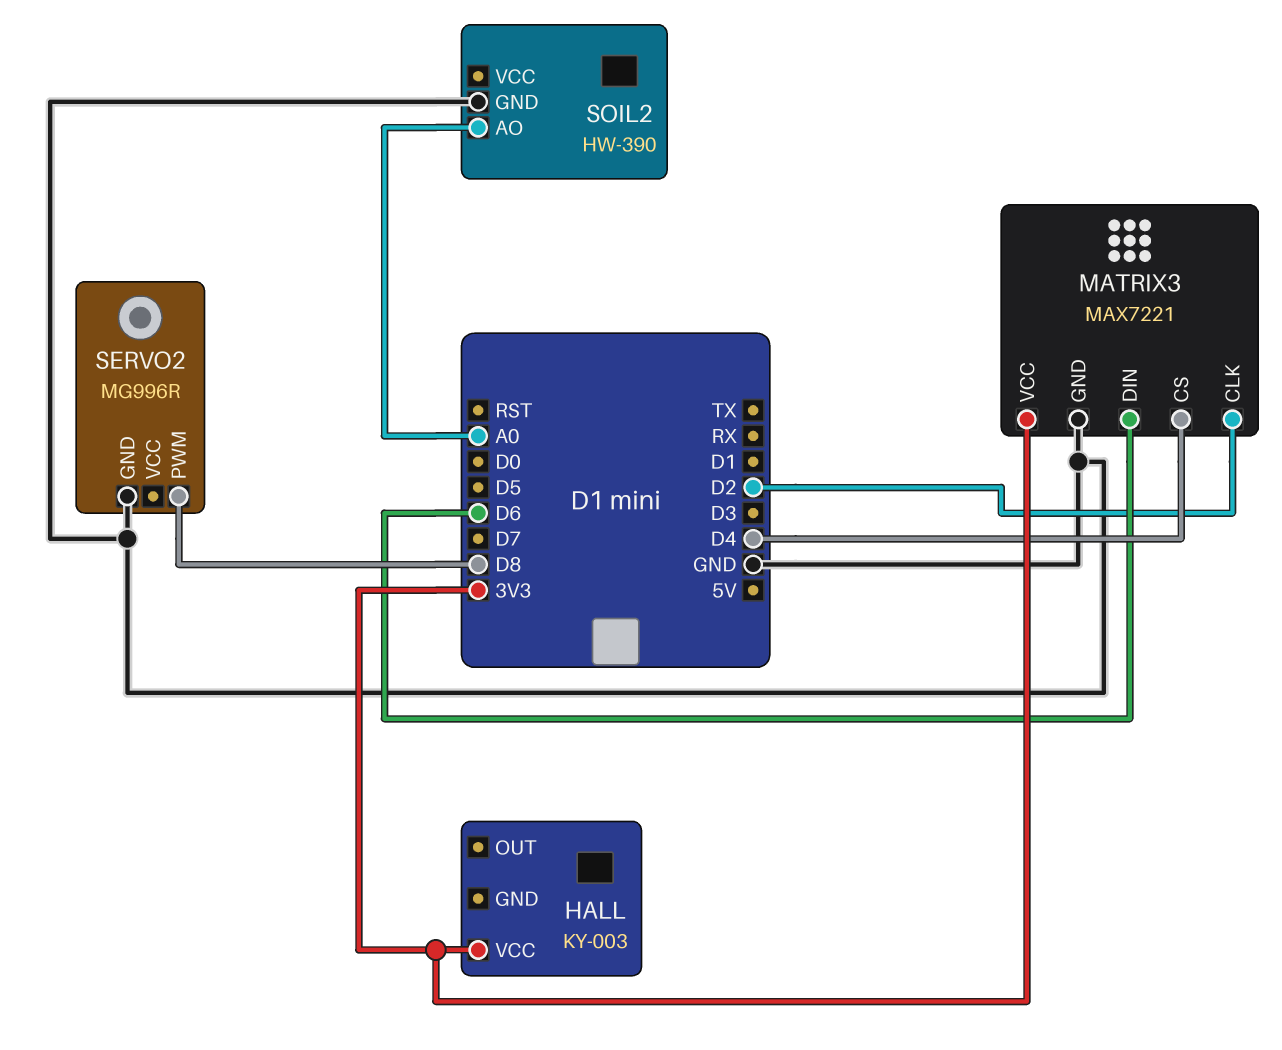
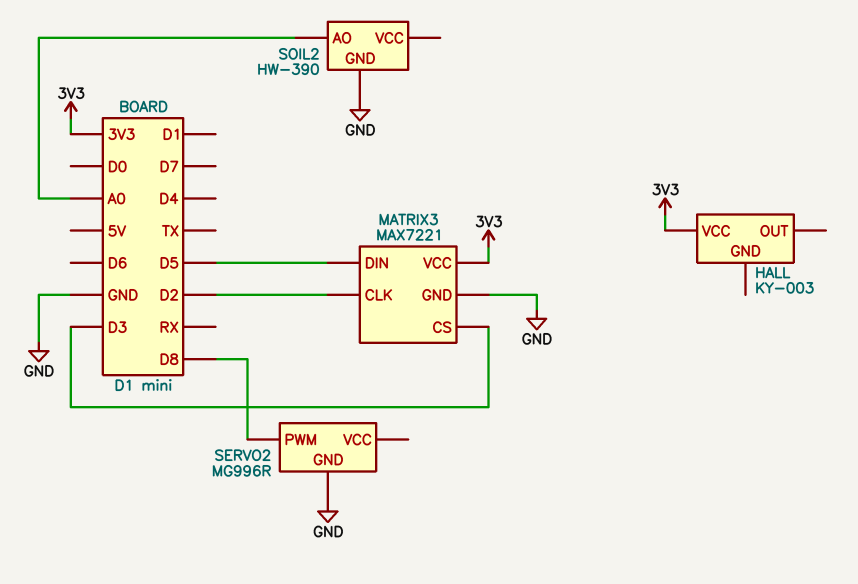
MATRIX3 pin CS: D4 -> D3
MATRIX3 pin DIN: D6 -> D5

